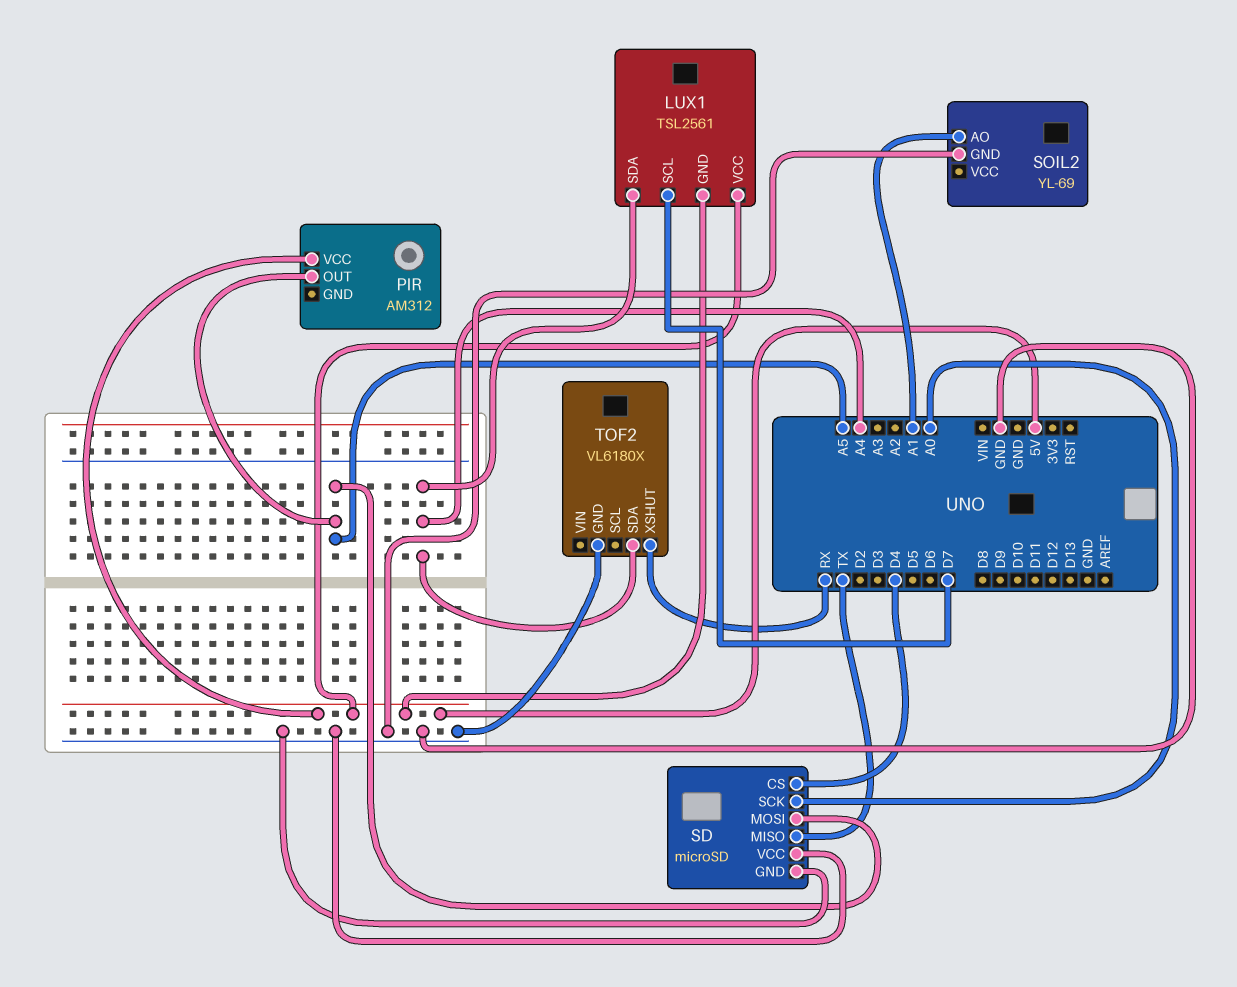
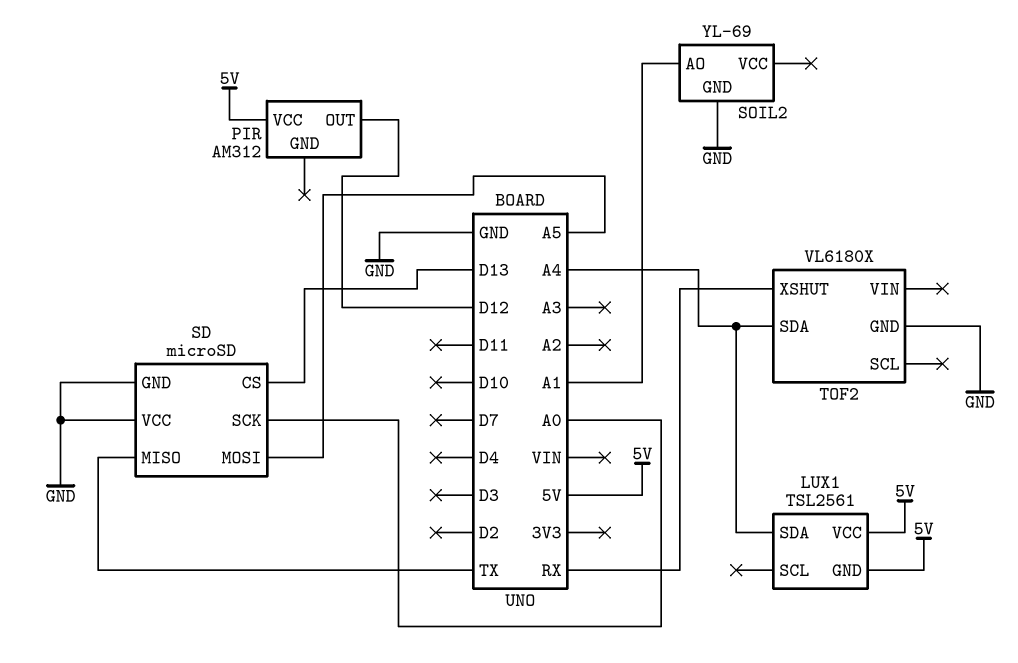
LUX1 pin SCL: D7 -> none
PIR pin OUT: A5 -> D12
SD pin CS: D4 -> D13

